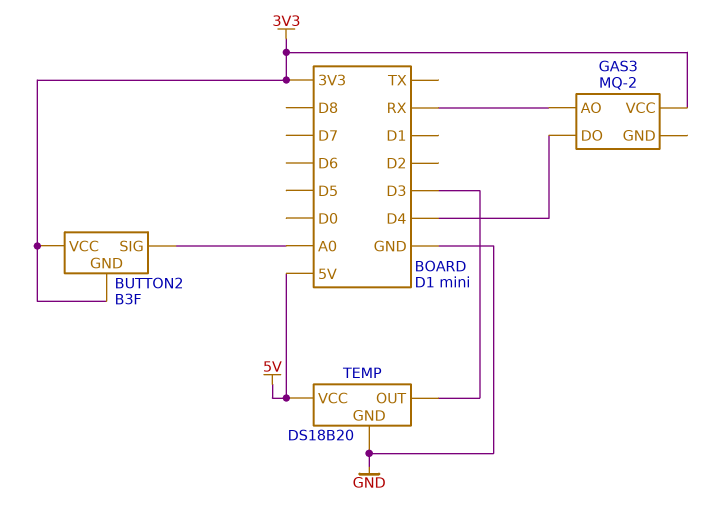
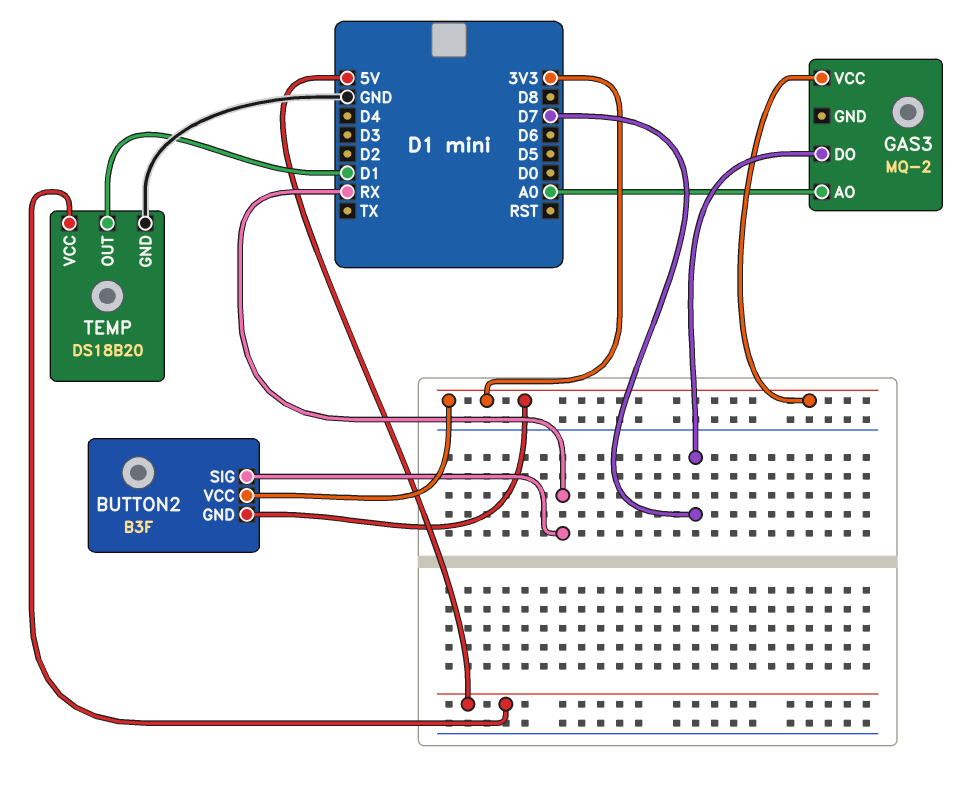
BUTTON2 pin SIG: A0 -> RX
GAS3 pin AO: RX -> A0
GAS3 pin DO: D4 -> D7
TEMP pin OUT: D3 -> D1

